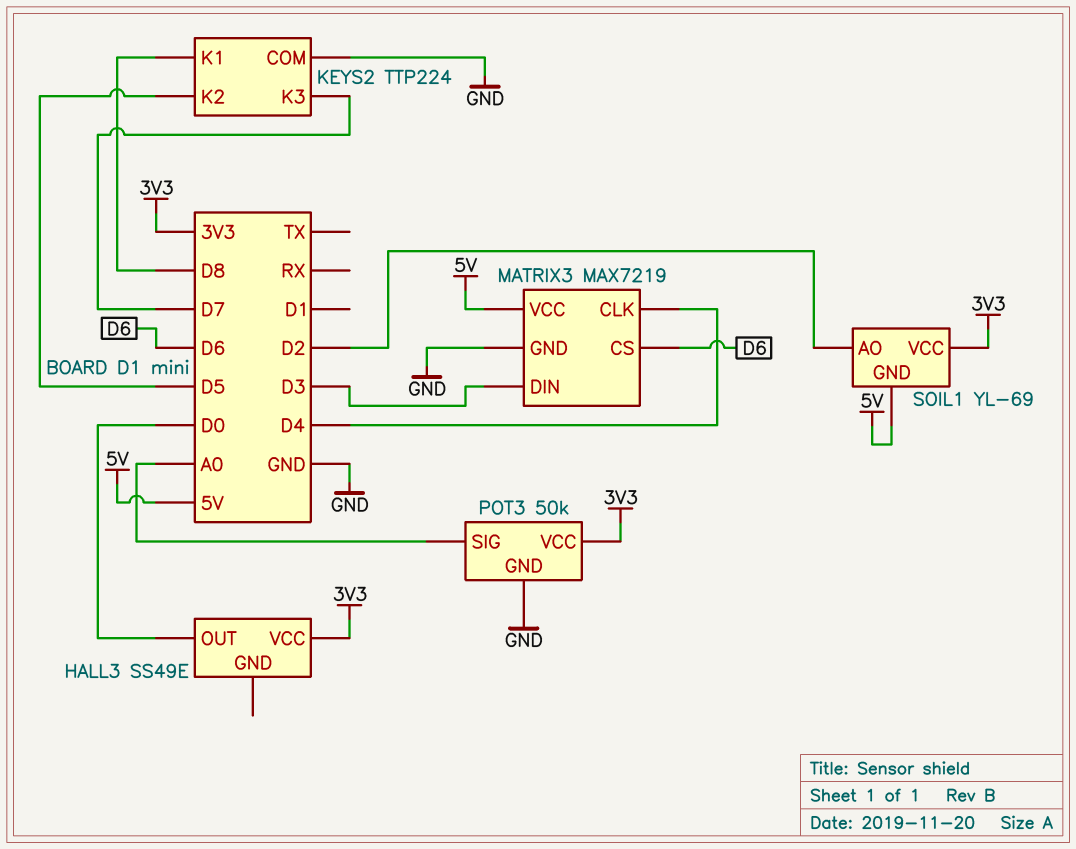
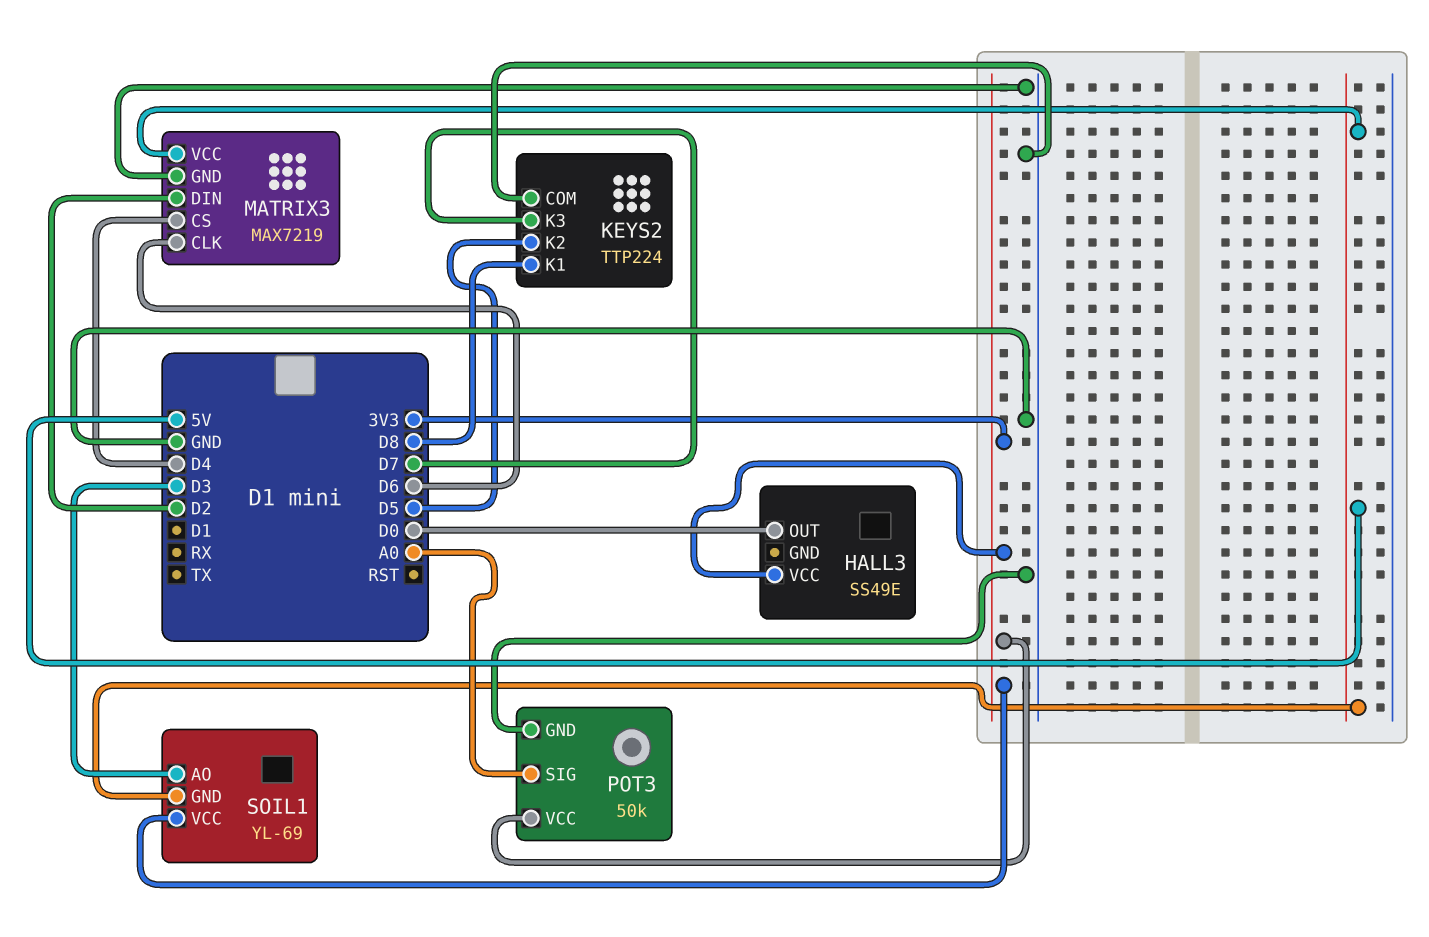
MATRIX3 pin CLK: D4 -> D6
MATRIX3 pin CS: D6 -> D4
MATRIX3 pin DIN: D3 -> D2
SOIL1 pin AO: D2 -> D3

